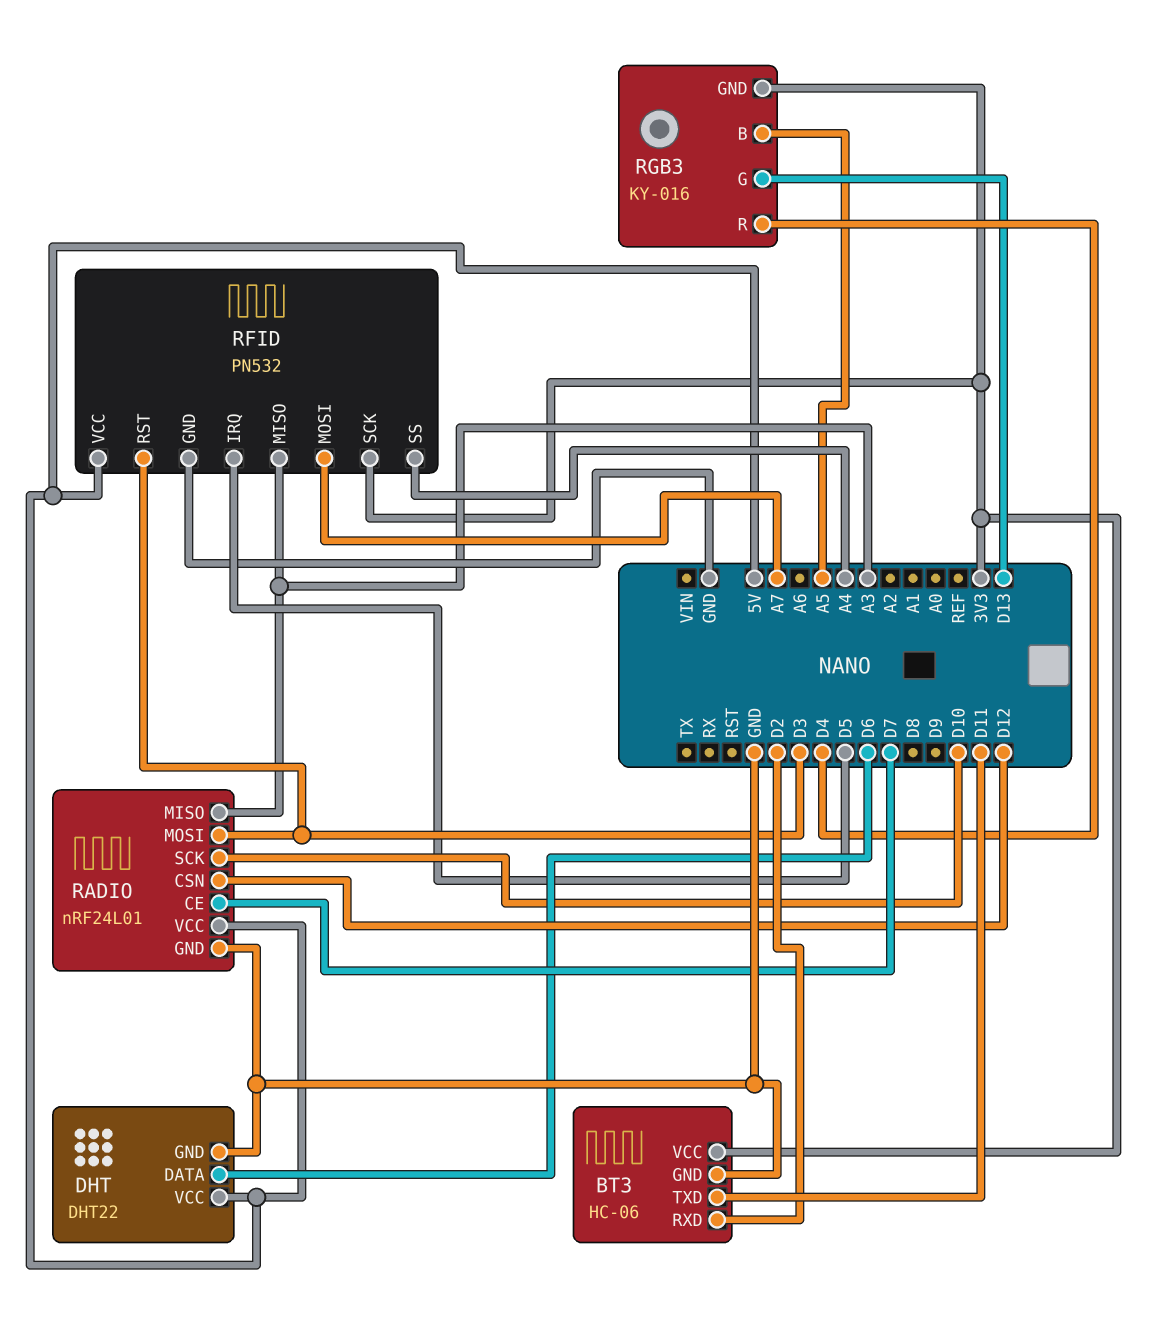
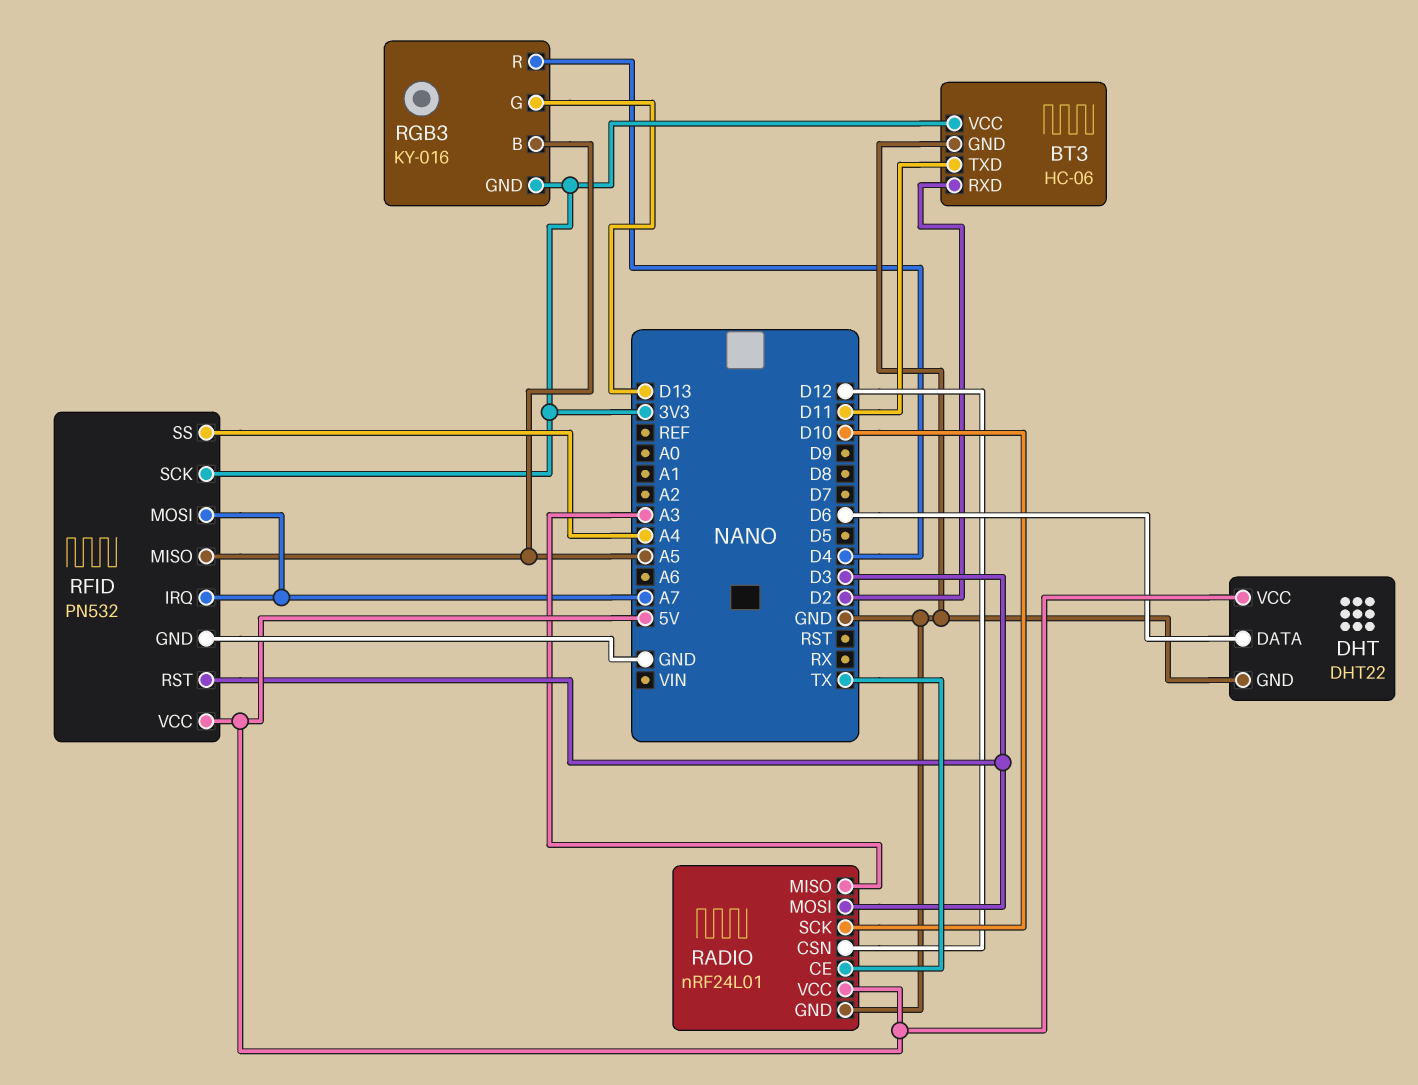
RADIO pin CE: D7 -> TX
RFID pin IRQ: D5 -> A7
RFID pin MISO: A3 -> A5

